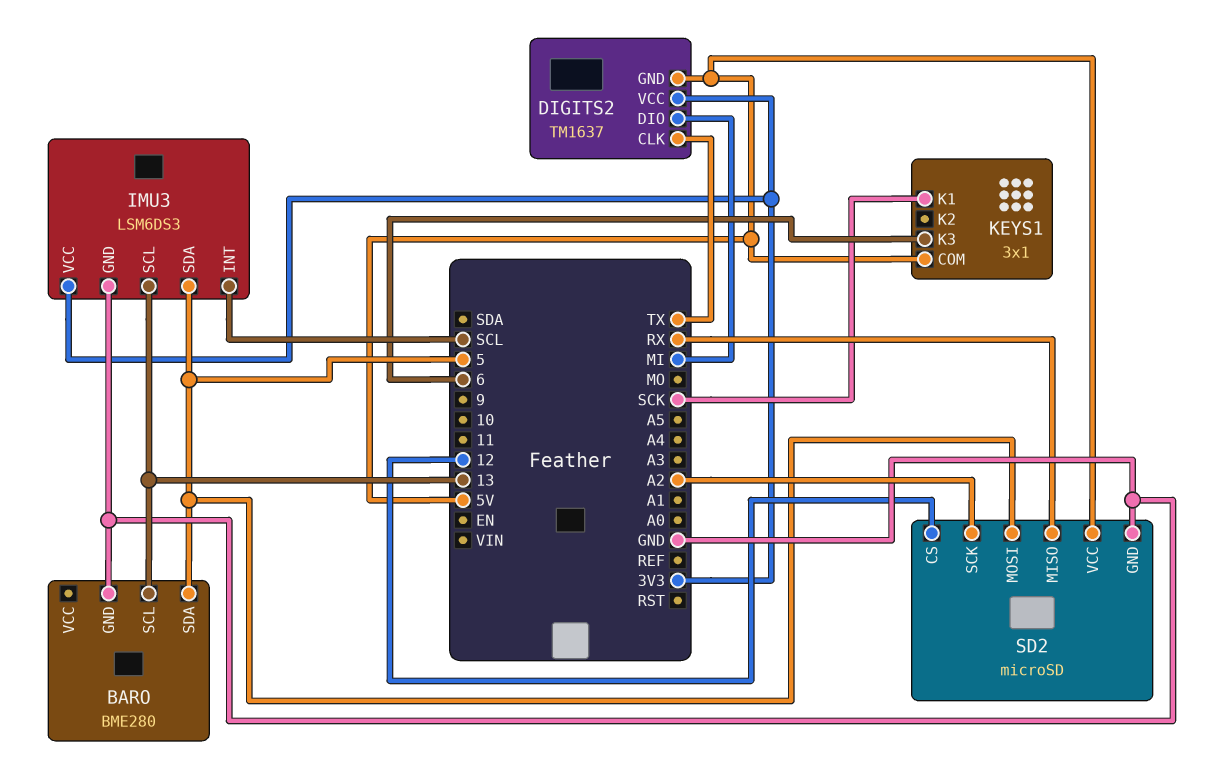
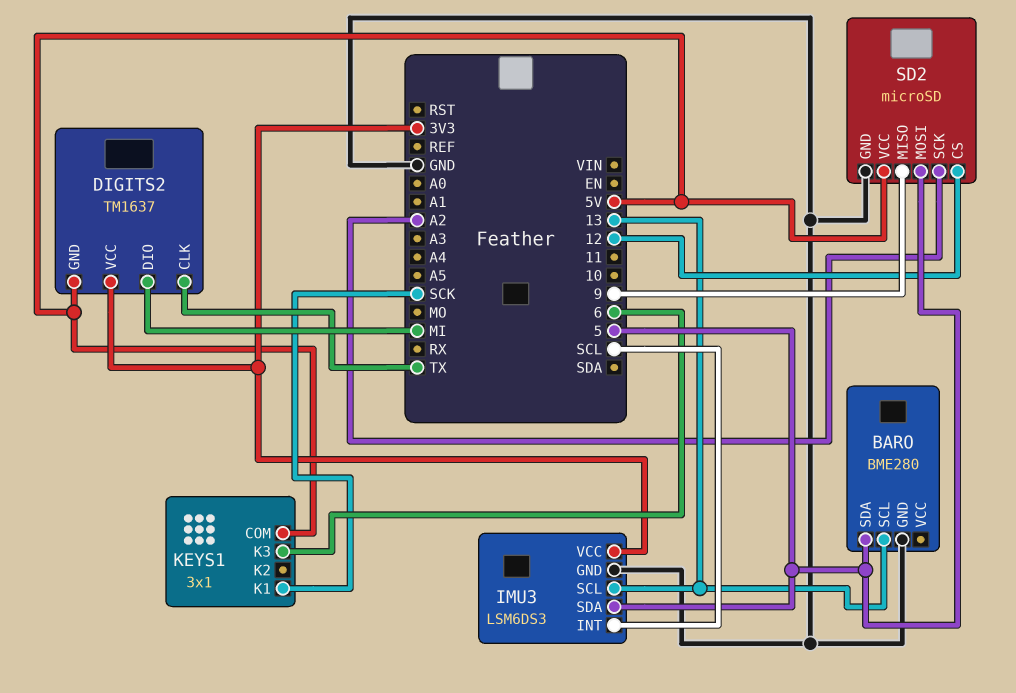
SD2 pin MISO: RX -> 9

